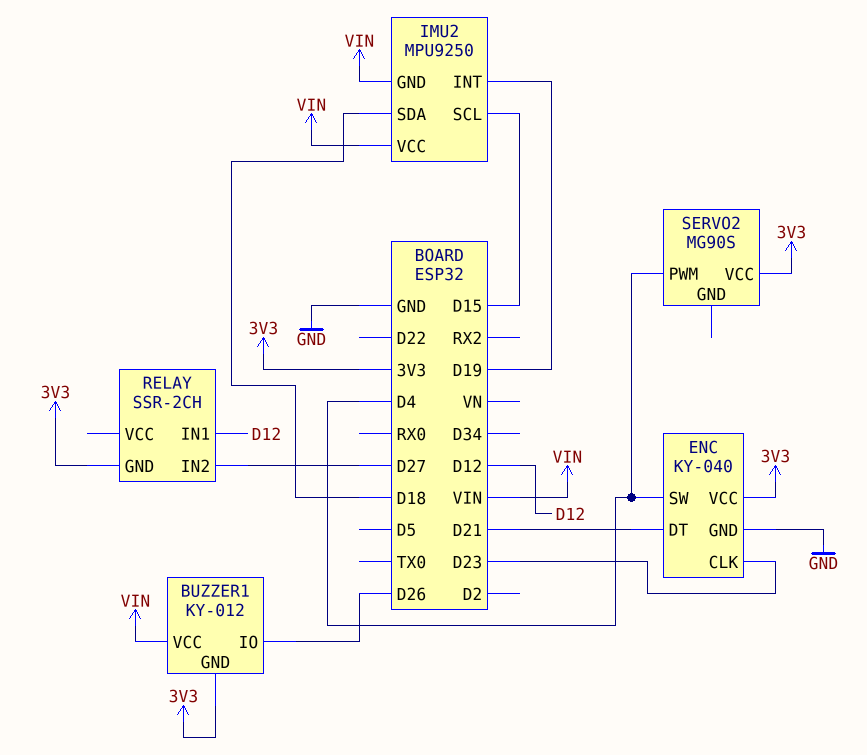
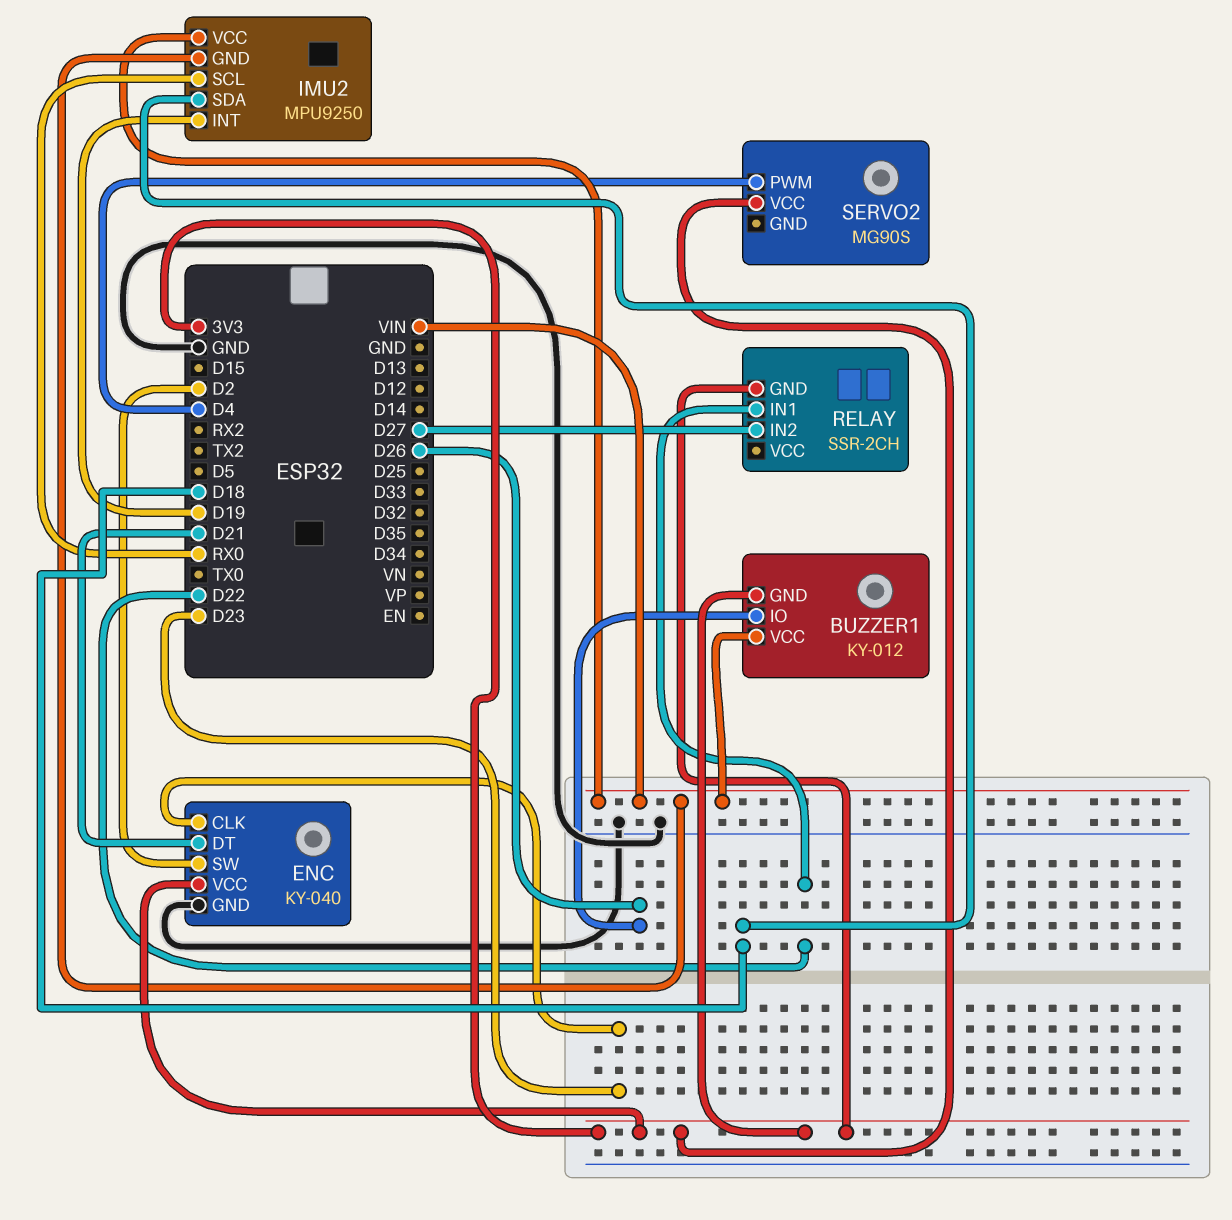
ENC pin SW: D4 -> D2
IMU2 pin SCL: D15 -> RX0
RELAY pin IN1: D12 -> D22

